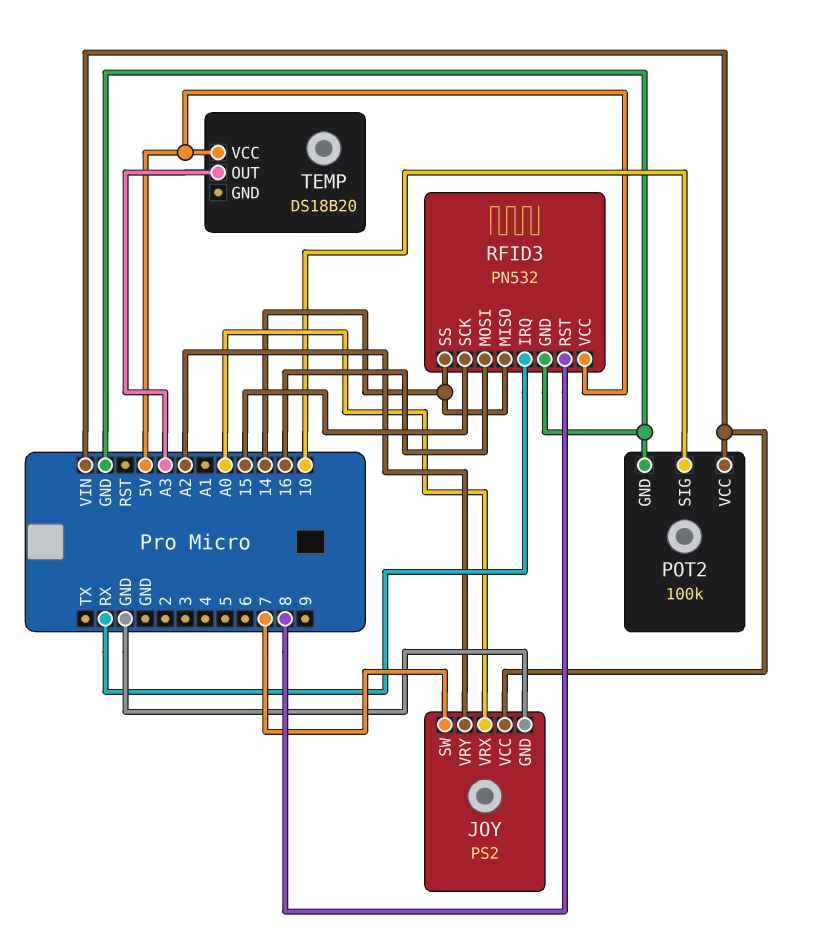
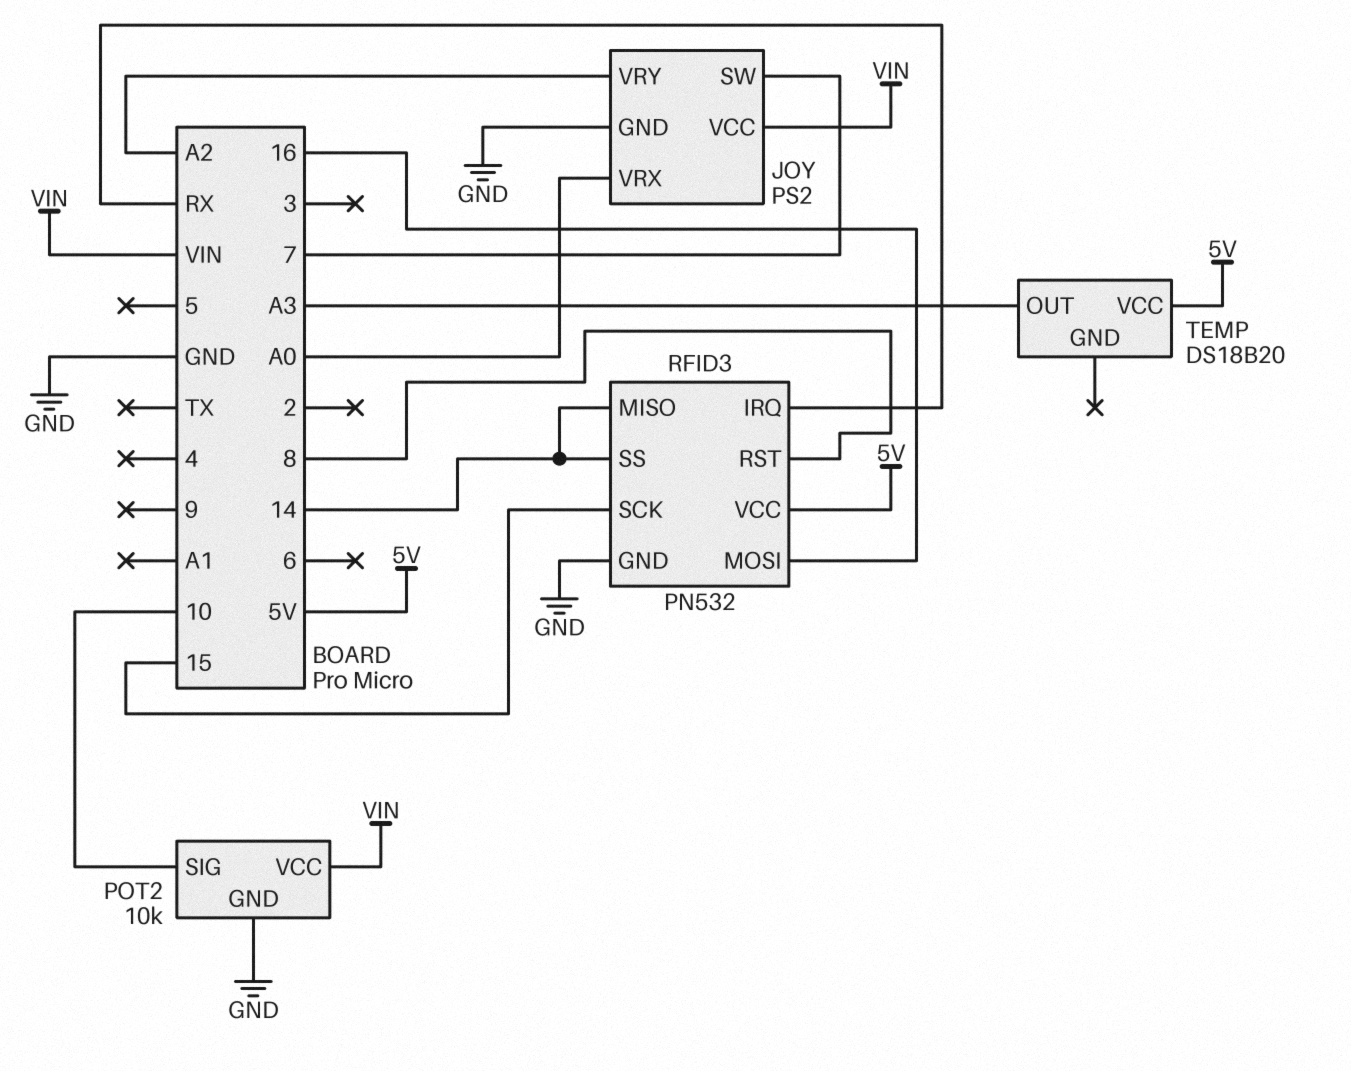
POT2: 100k -> 10k

